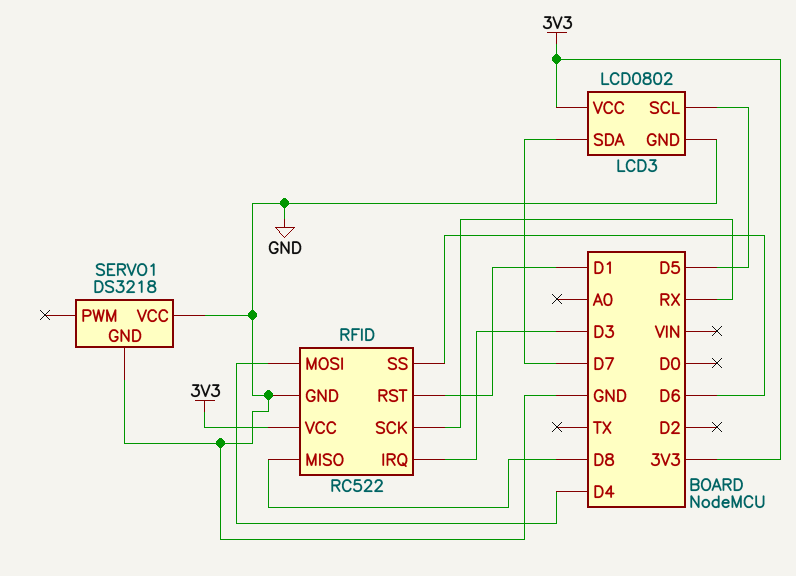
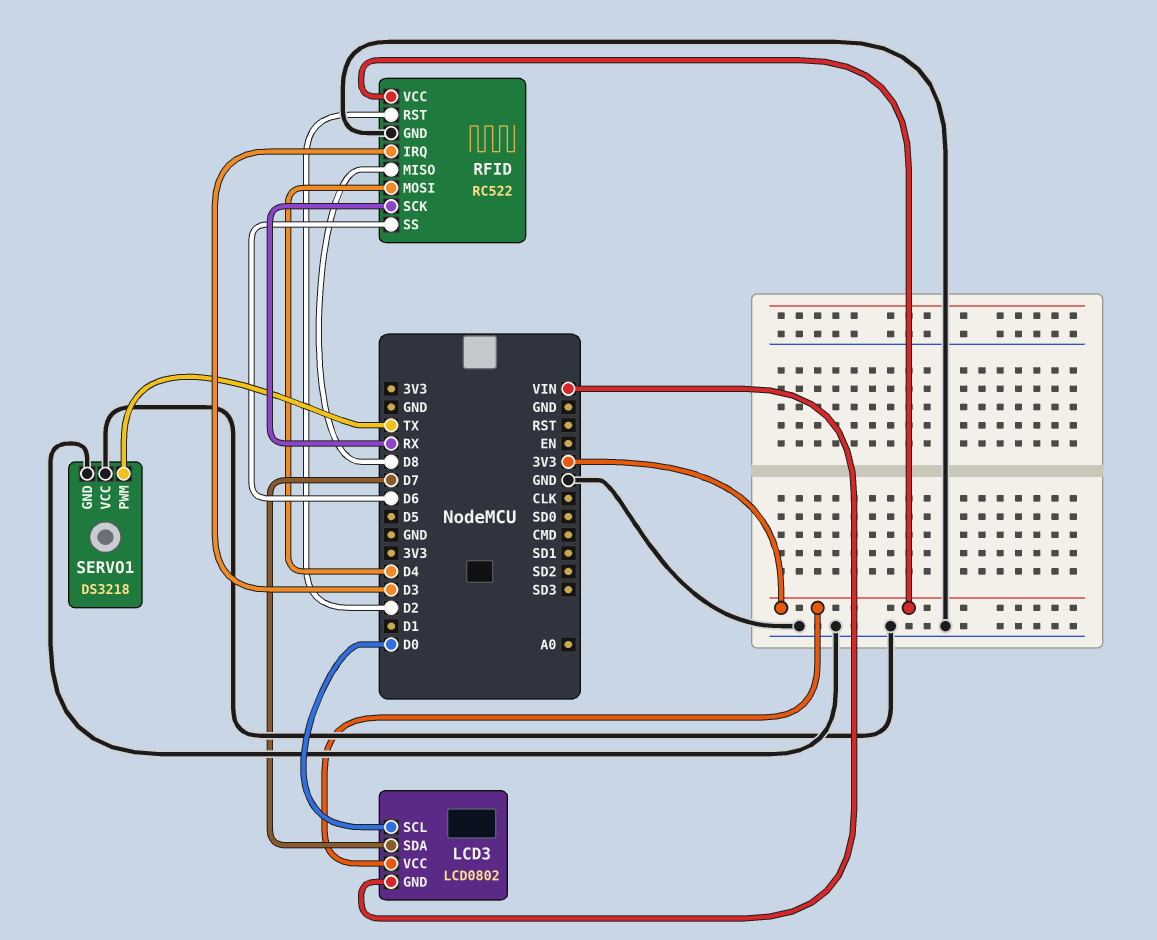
LCD3 pin GND: GND -> VIN
LCD3 pin SCL: D5 -> D0
RFID pin RST: D1 -> D2
SERVO1 pin PWM: none -> TX

